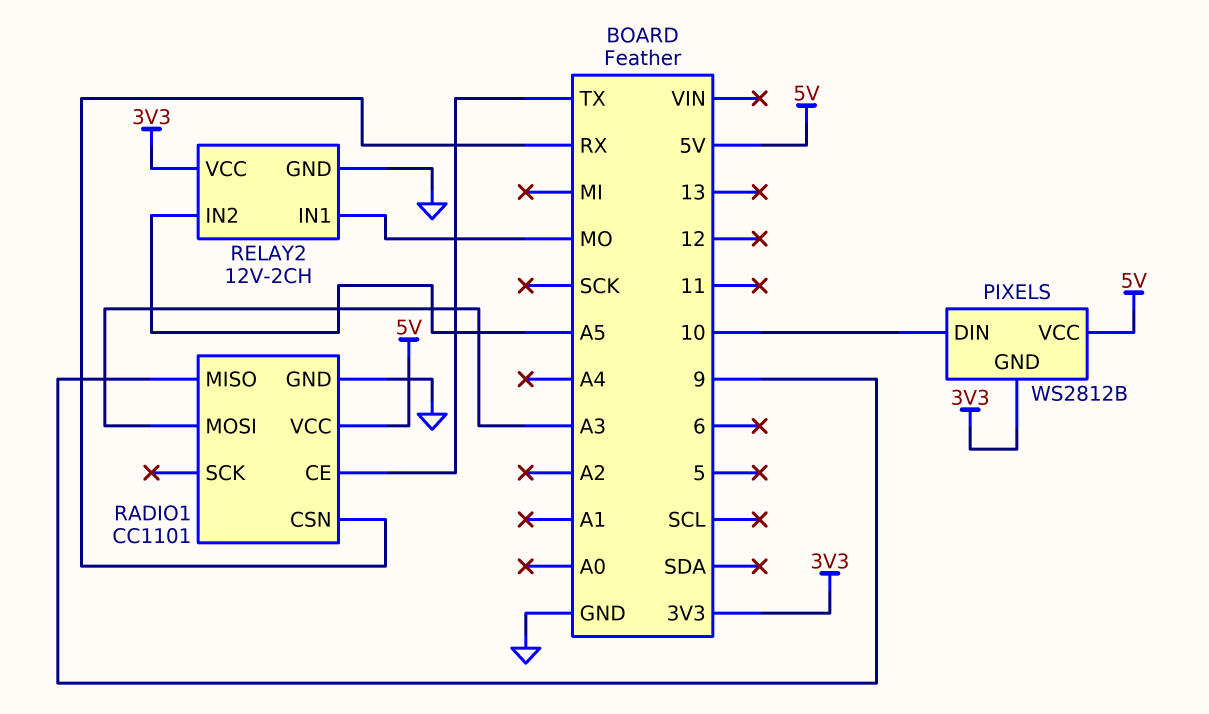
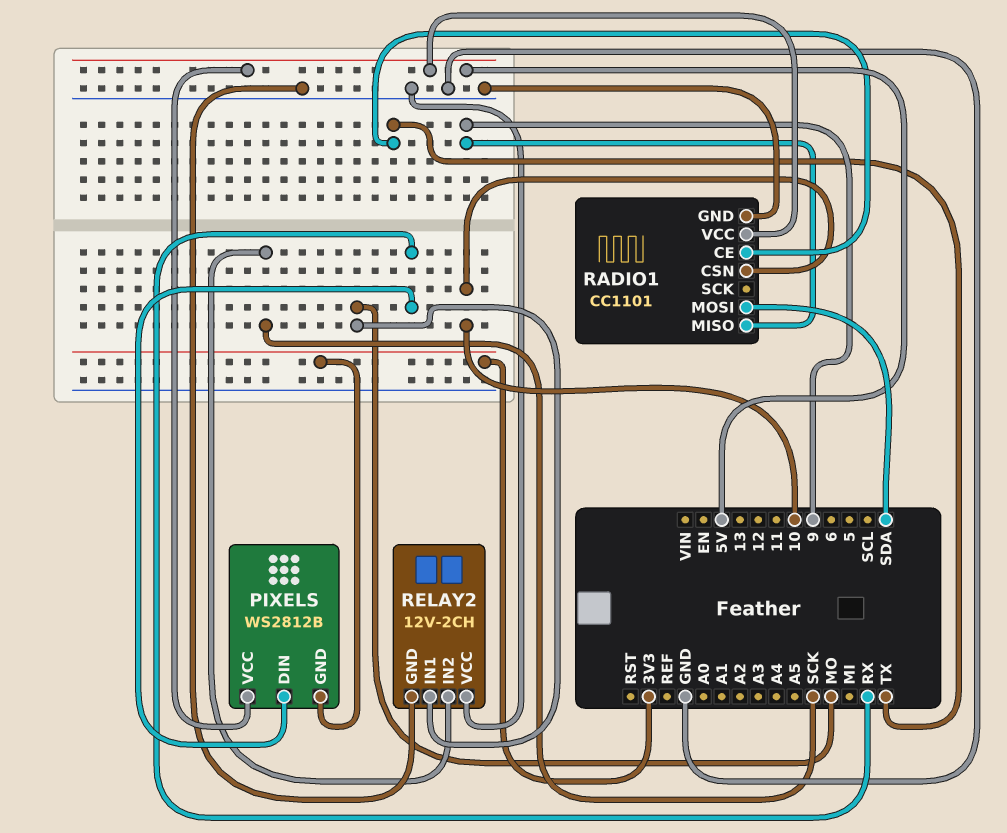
PIXELS pin DIN: 10 -> RX
RADIO1 pin CSN: RX -> 10
RADIO1 pin MOSI: A3 -> SDA
RELAY2 pin IN2: A5 -> SCK
RELAY2 pin VCC: 3V3 -> GND

